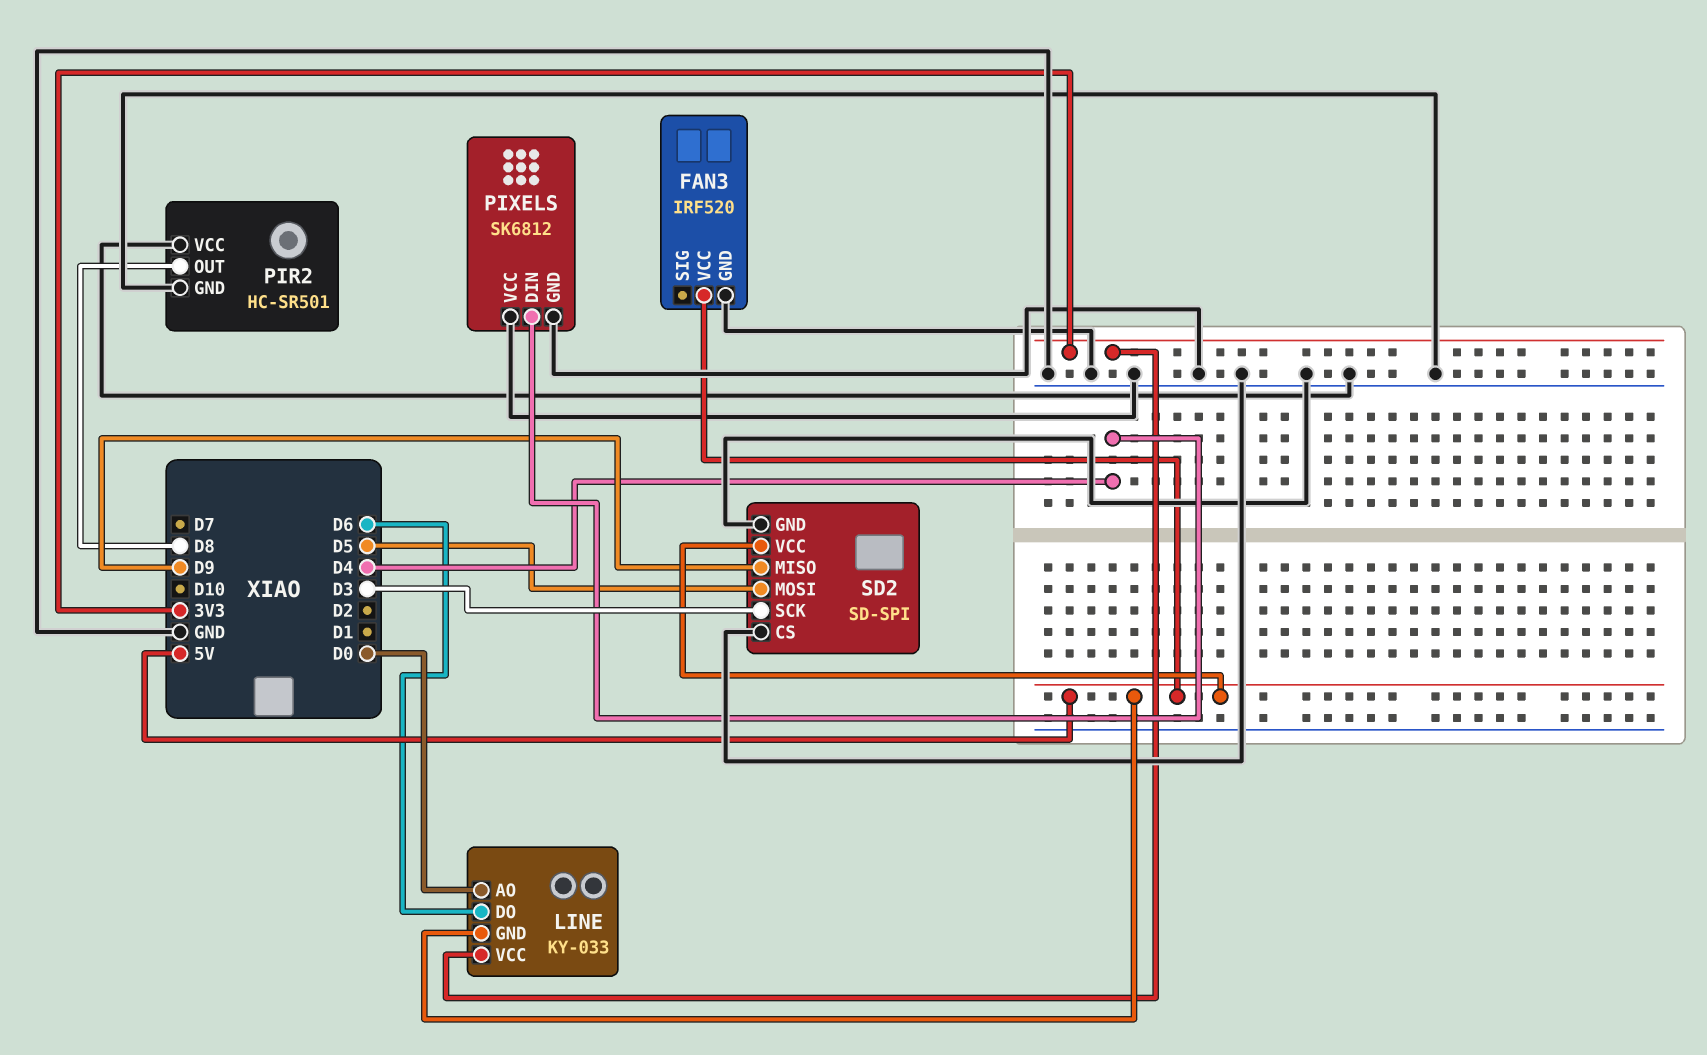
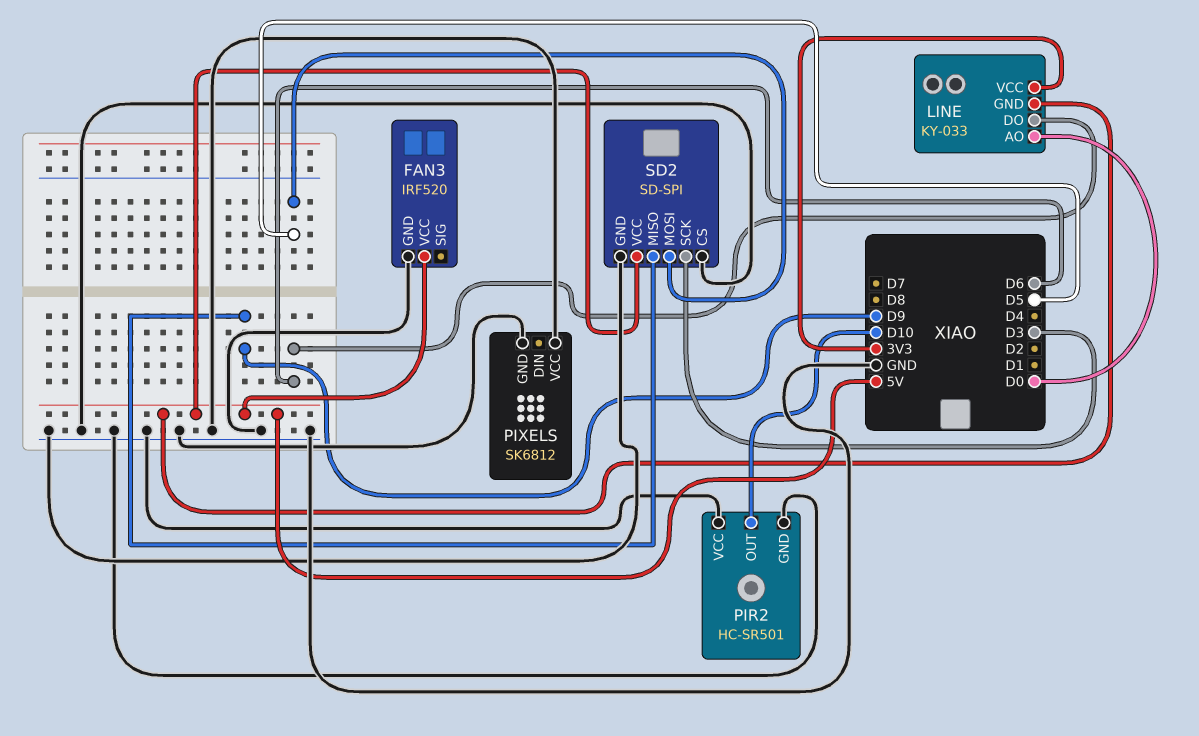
PIR2 pin OUT: D8 -> D10
PIXELS pin DIN: D4 -> none

